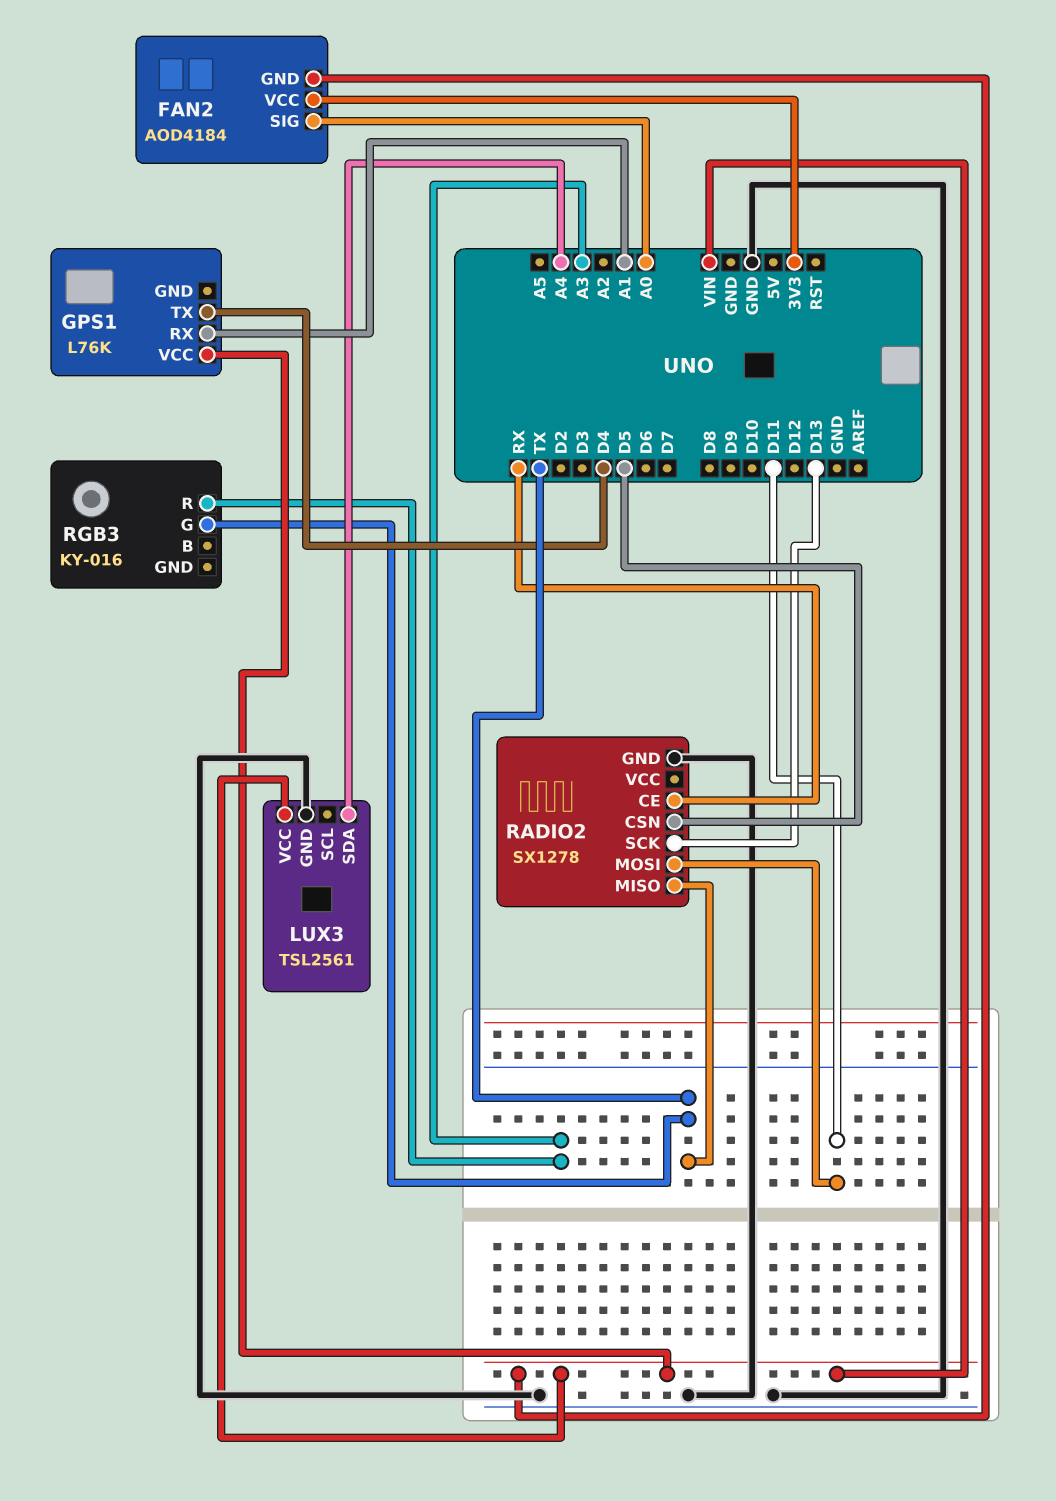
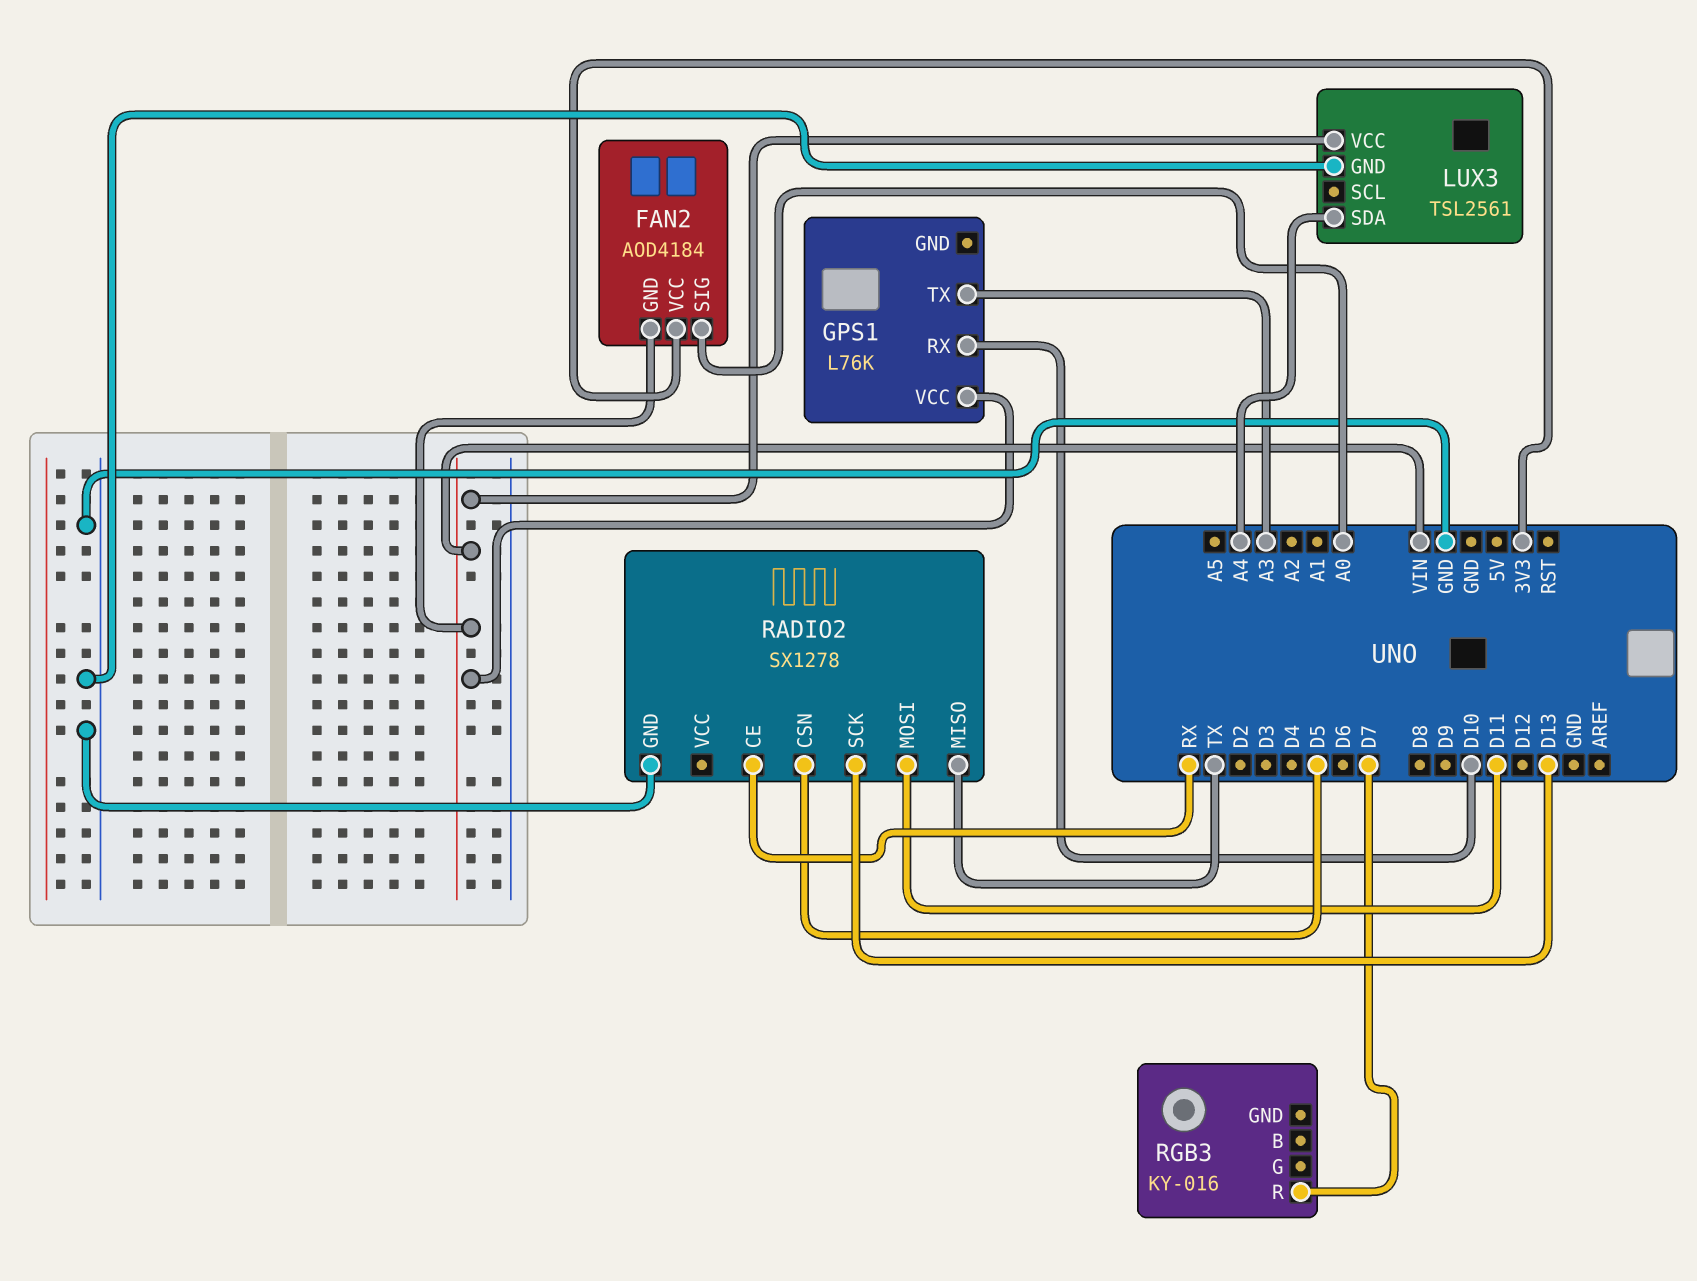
GPS1 pin RX: A1 -> D10
GPS1 pin TX: D4 -> A3
RGB3 pin G: TX -> none
RGB3 pin R: A3 -> D7

